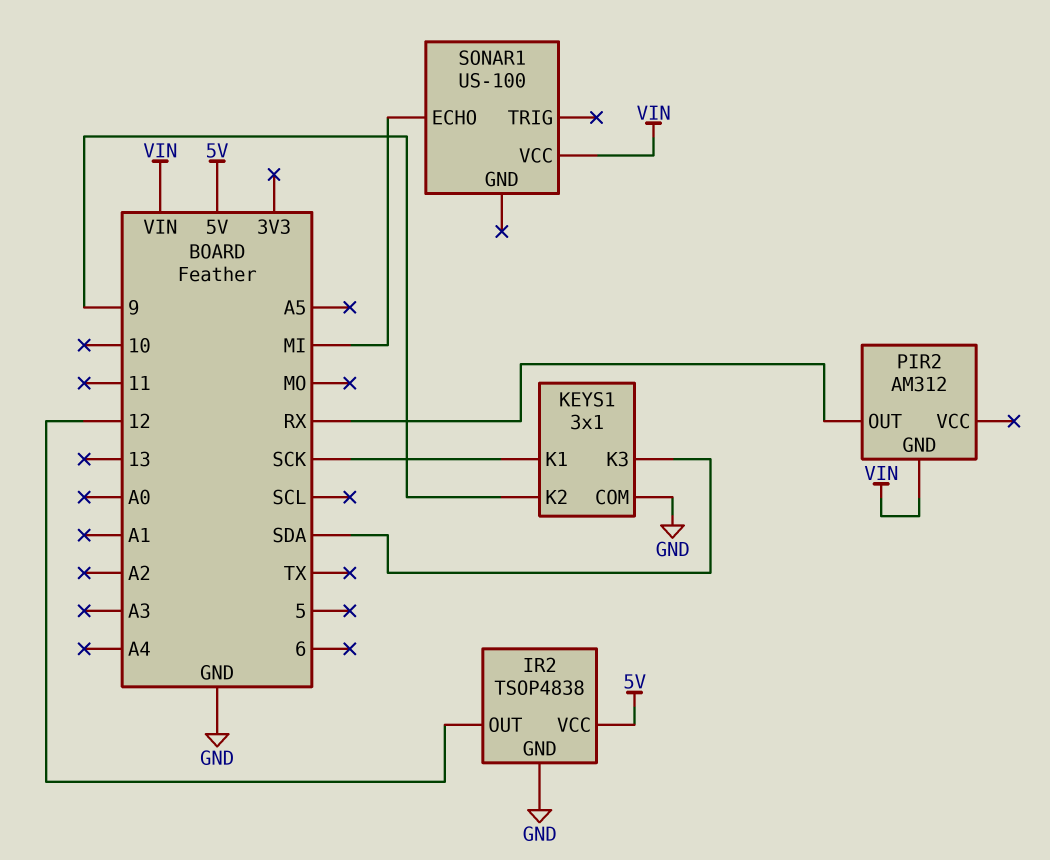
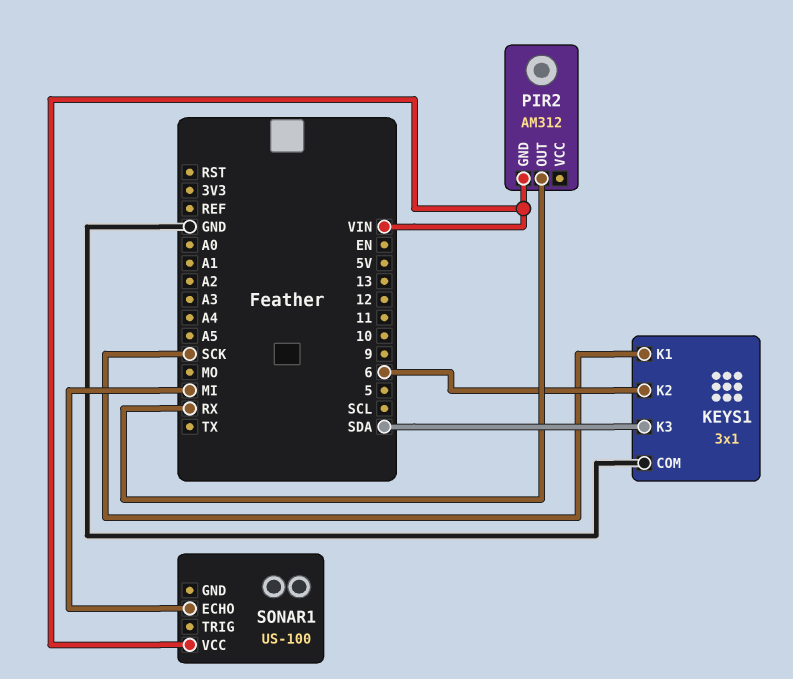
IR2: TSOP4838 -> none
IR2 pin GND: GND -> none
IR2 pin OUT: 12 -> none
IR2 pin VCC: 5V -> none
KEYS1 pin K2: 9 -> 6

